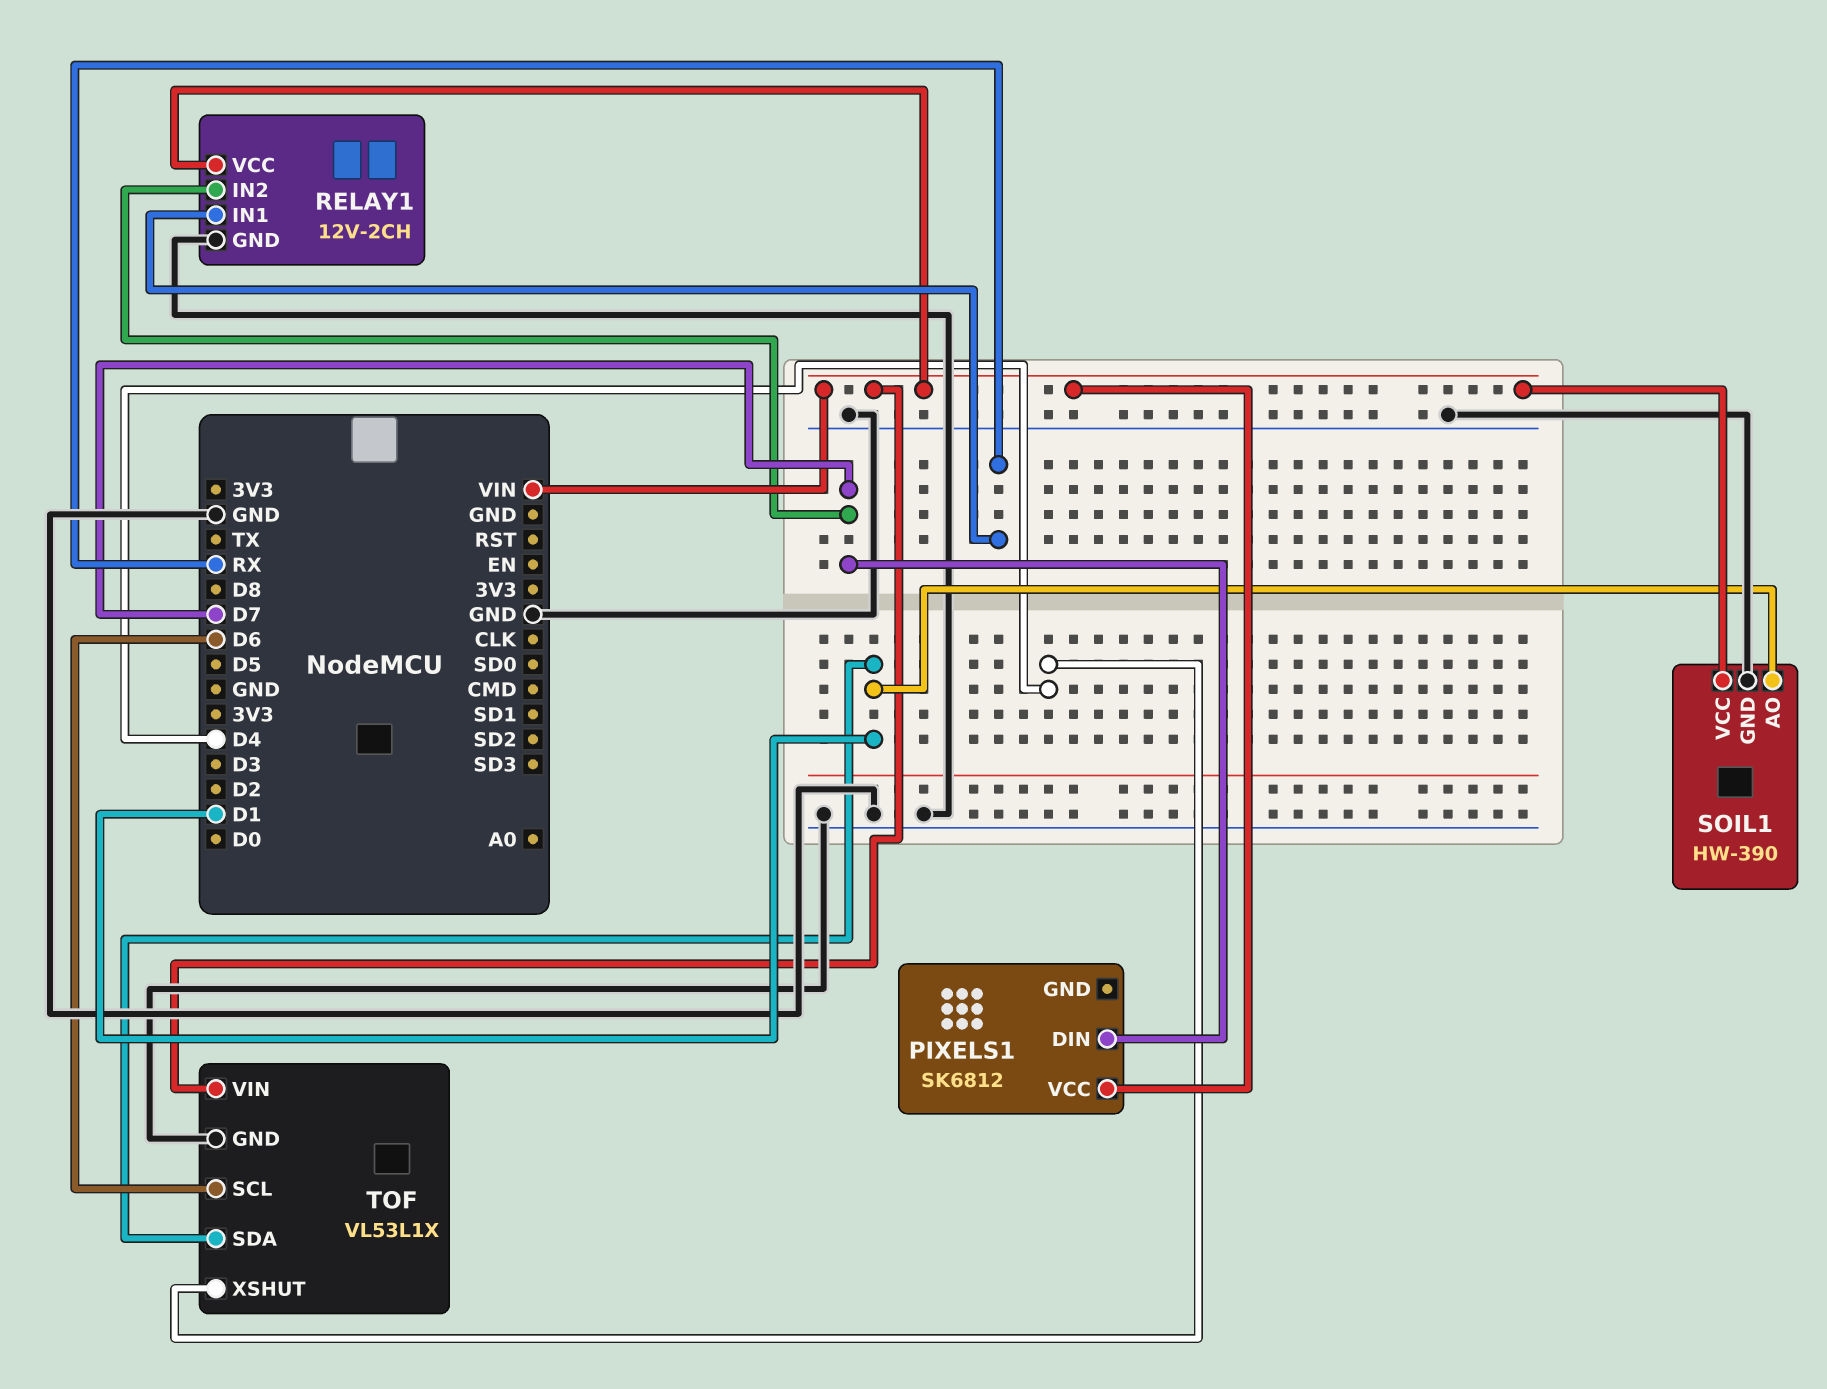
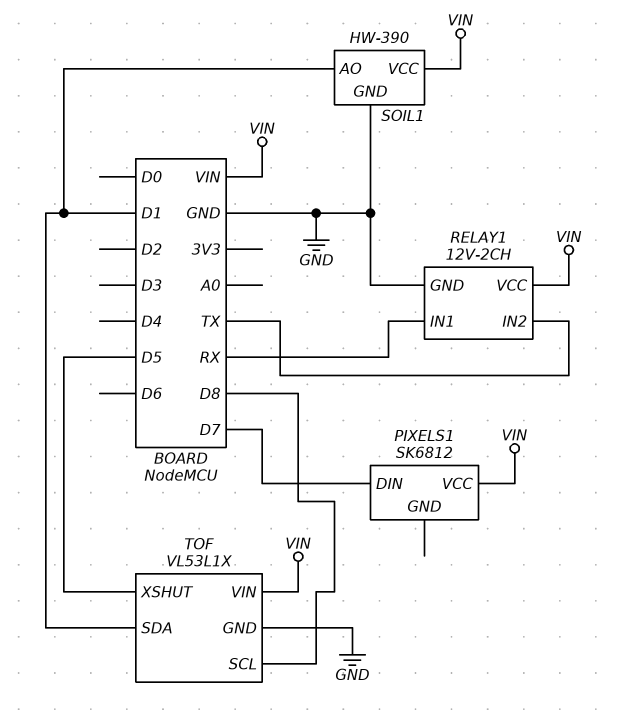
RELAY1 pin IN2: D7 -> TX
TOF pin SCL: D6 -> D8
TOF pin XSHUT: D4 -> D5

